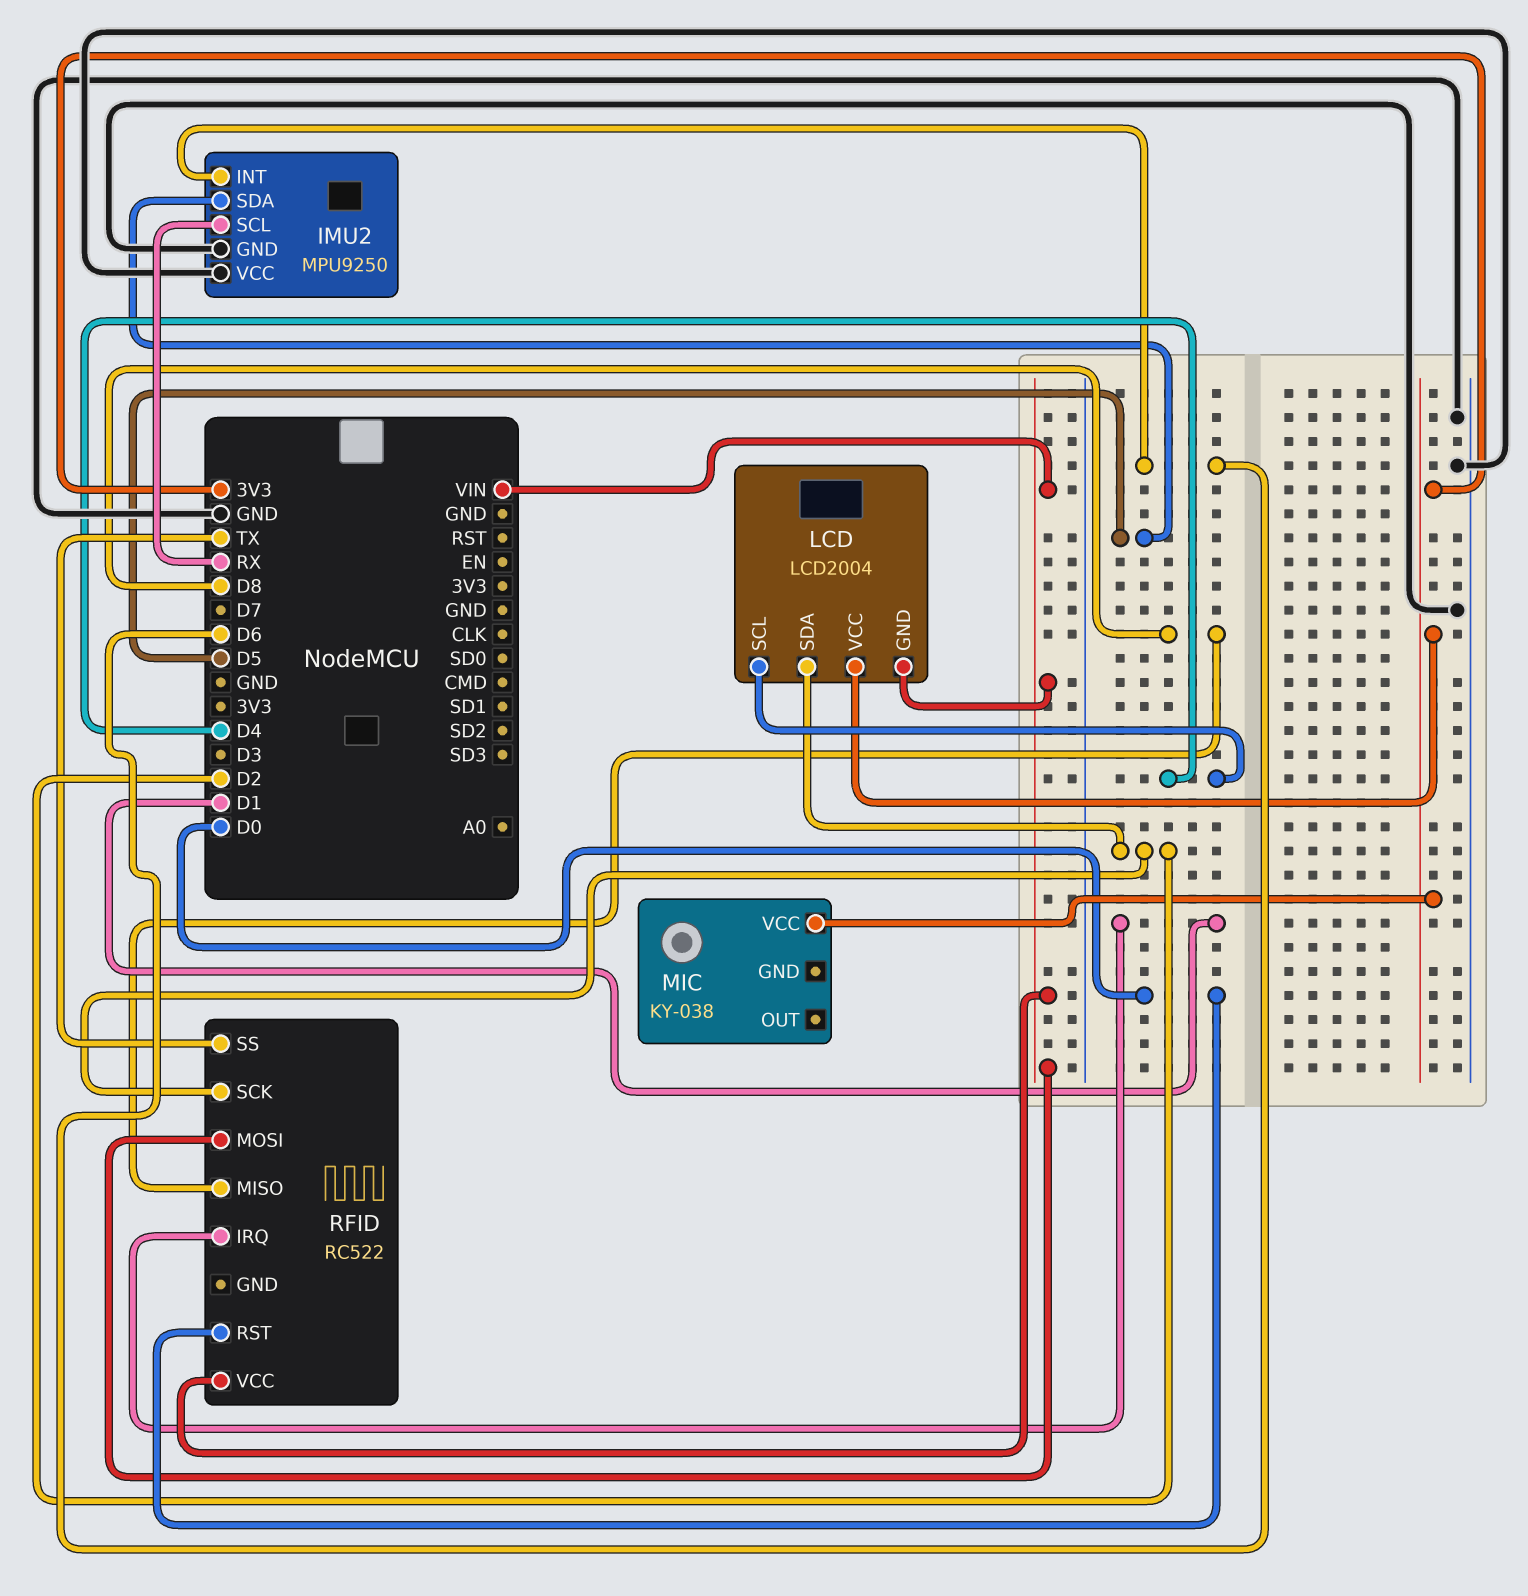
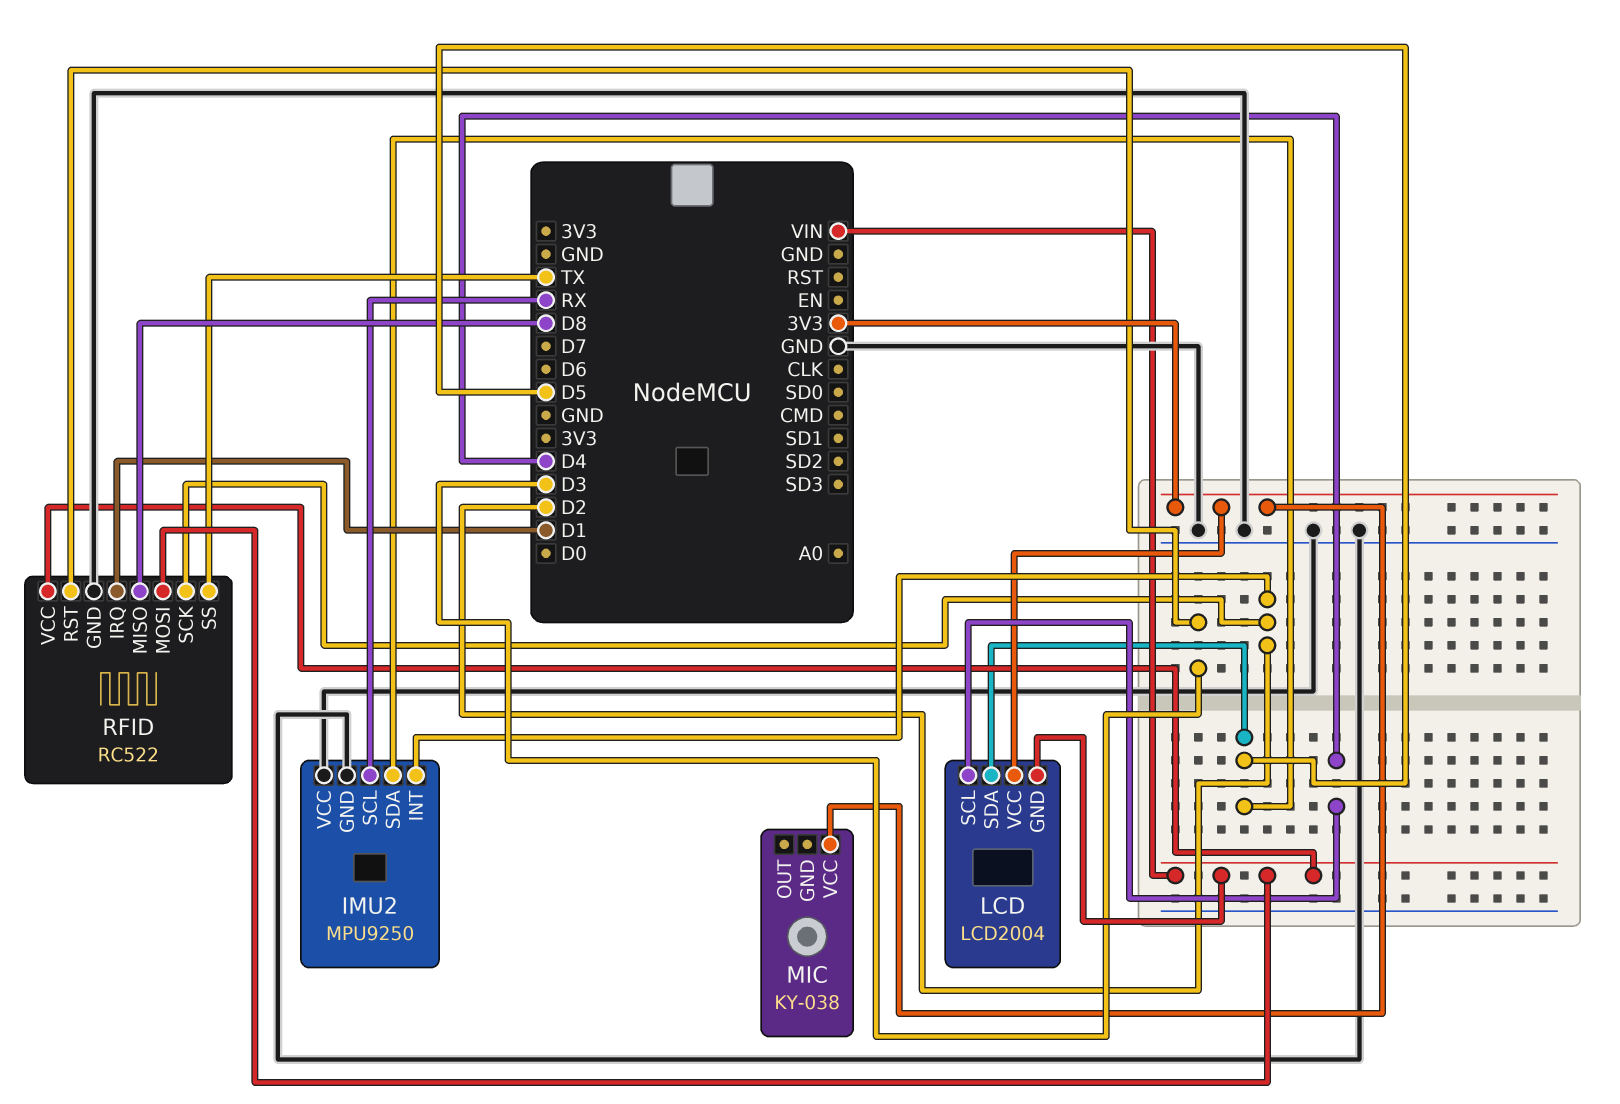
IMU2 pin INT: D6 -> D2
LCD pin SDA: D2 -> D5
RFID pin GND: none -> GND
RFID pin RST: D0 -> D3

